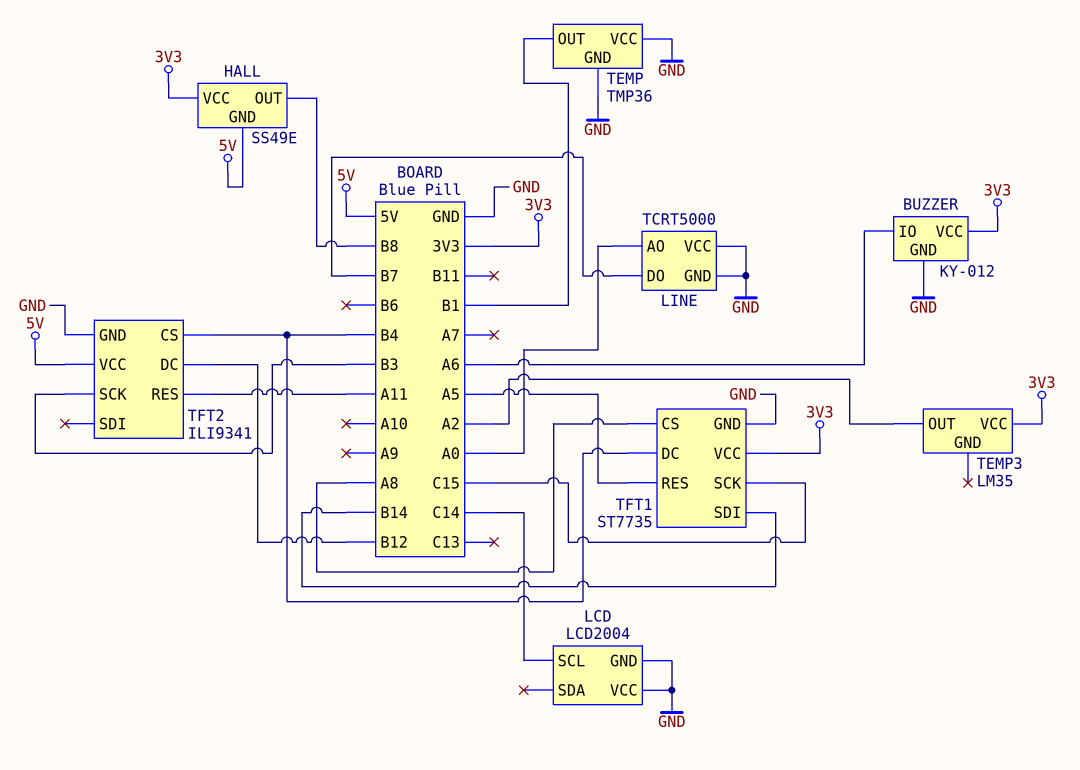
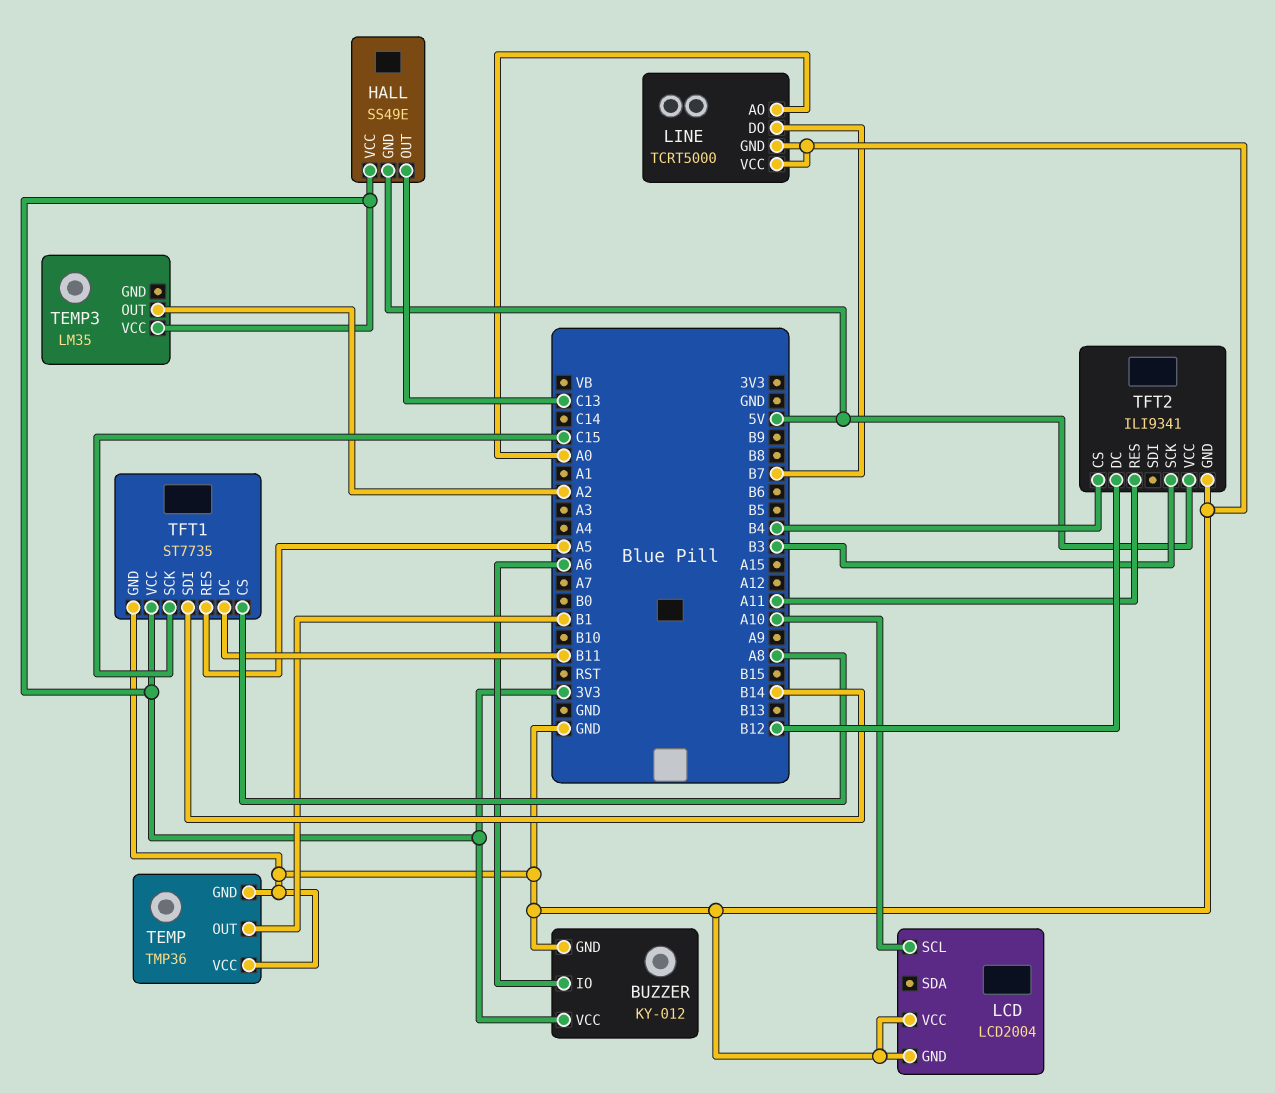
HALL pin OUT: B8 -> C13
LCD pin SCL: C14 -> A10
TFT1 pin DC: B4 -> B11

